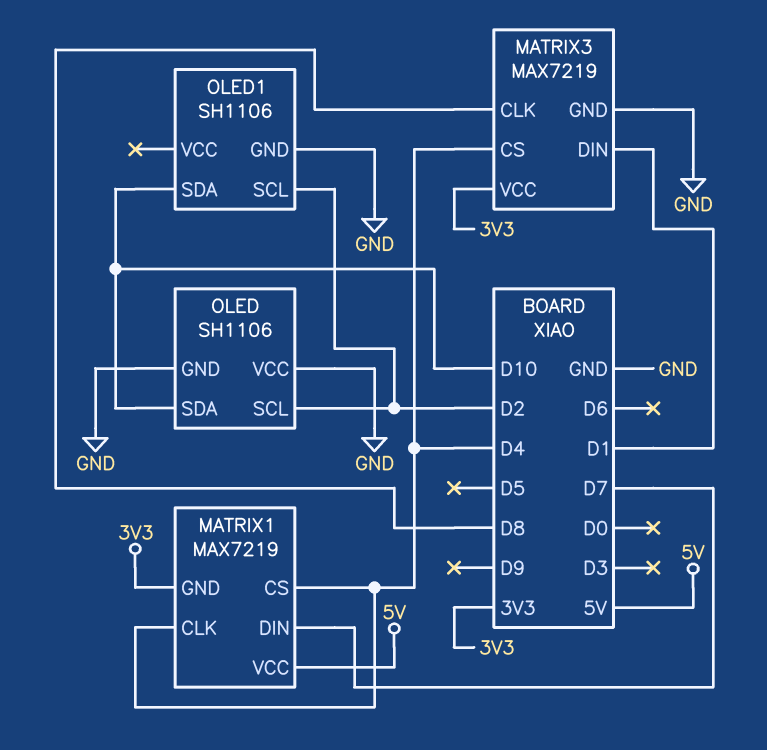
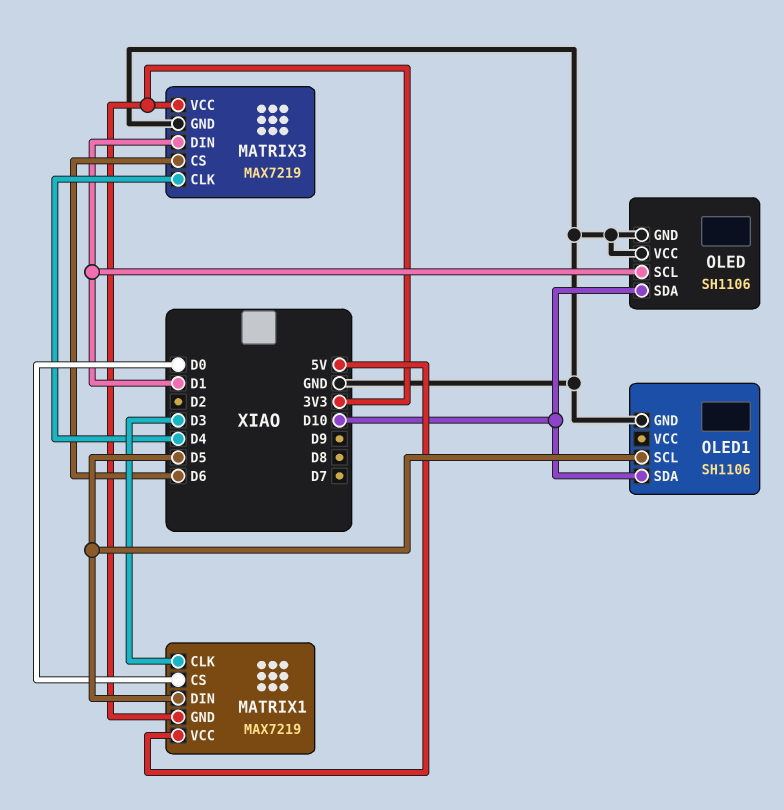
MATRIX1 pin CLK: D4 -> D3
MATRIX1 pin CS: D4 -> D0
MATRIX1 pin DIN: D7 -> D5
MATRIX3 pin CLK: D8 -> D4
MATRIX3 pin CS: D4 -> D6
OLED pin SCL: D2 -> D1
OLED1 pin SCL: D2 -> D5

